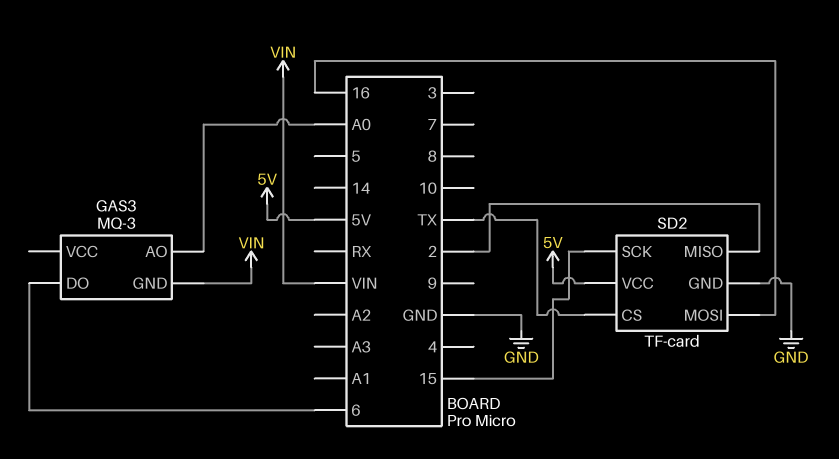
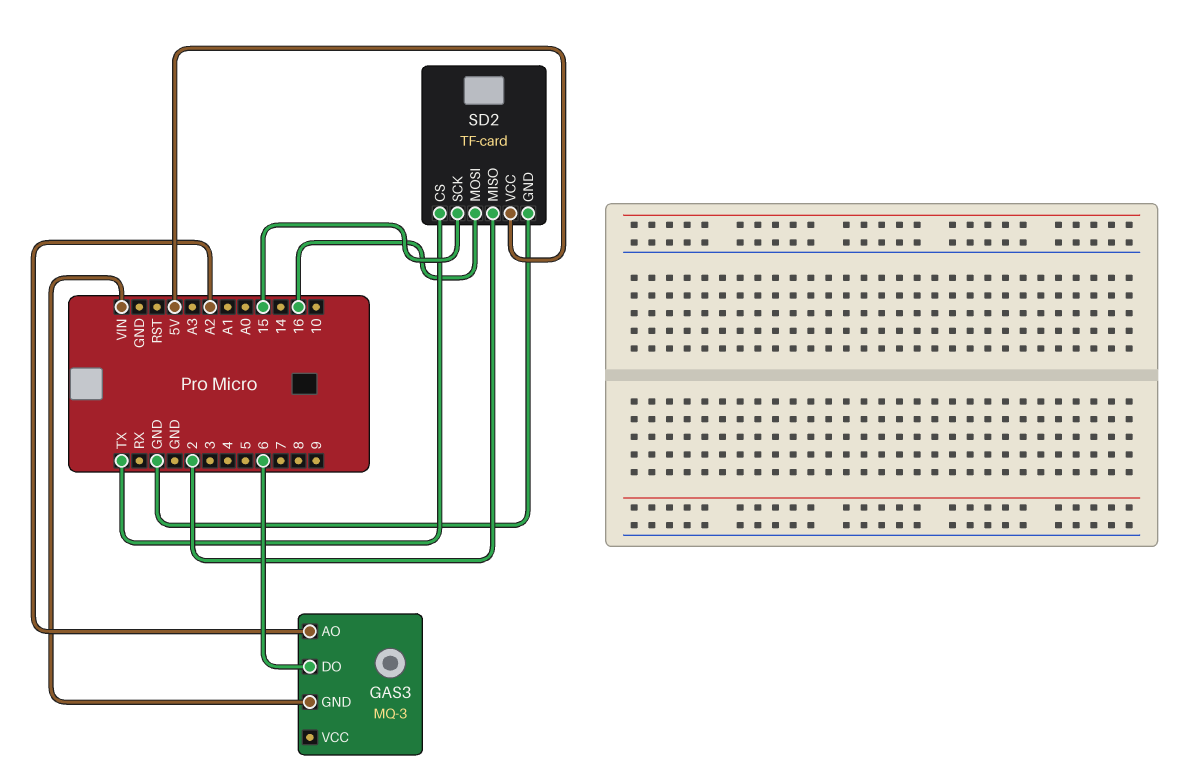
GAS3 pin AO: A0 -> A2

